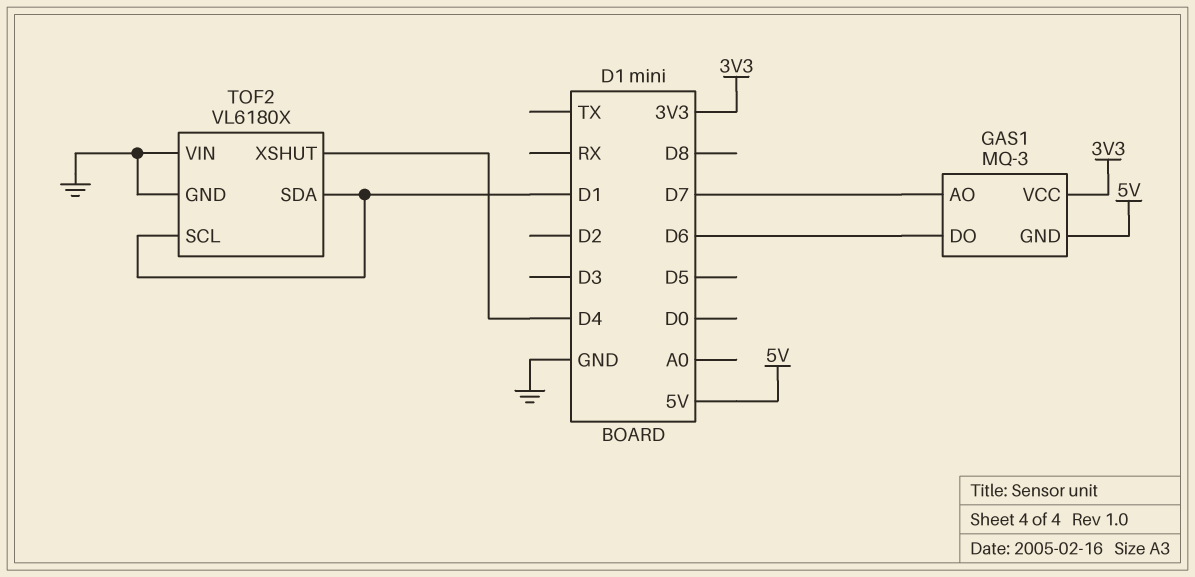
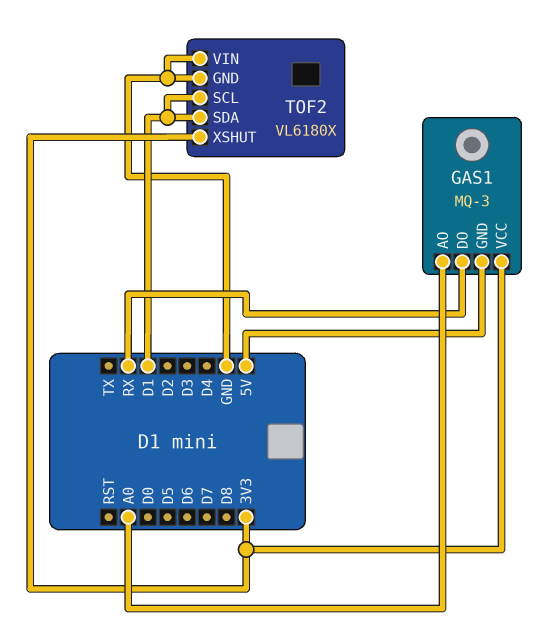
GAS1 pin AO: D7 -> A0
GAS1 pin DO: D6 -> RX
TOF2 pin XSHUT: D4 -> 3V3

